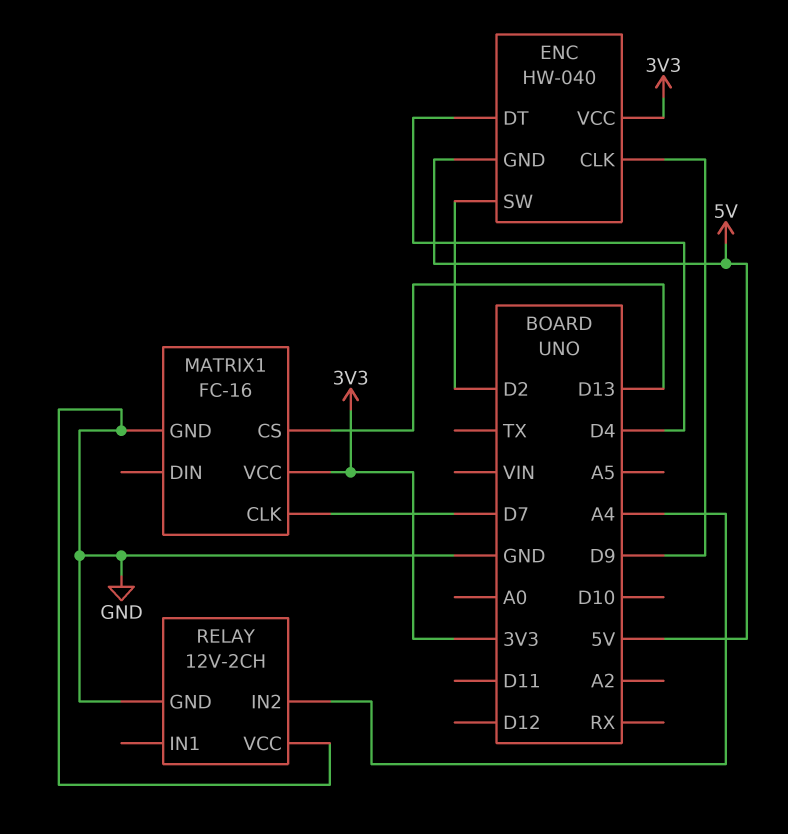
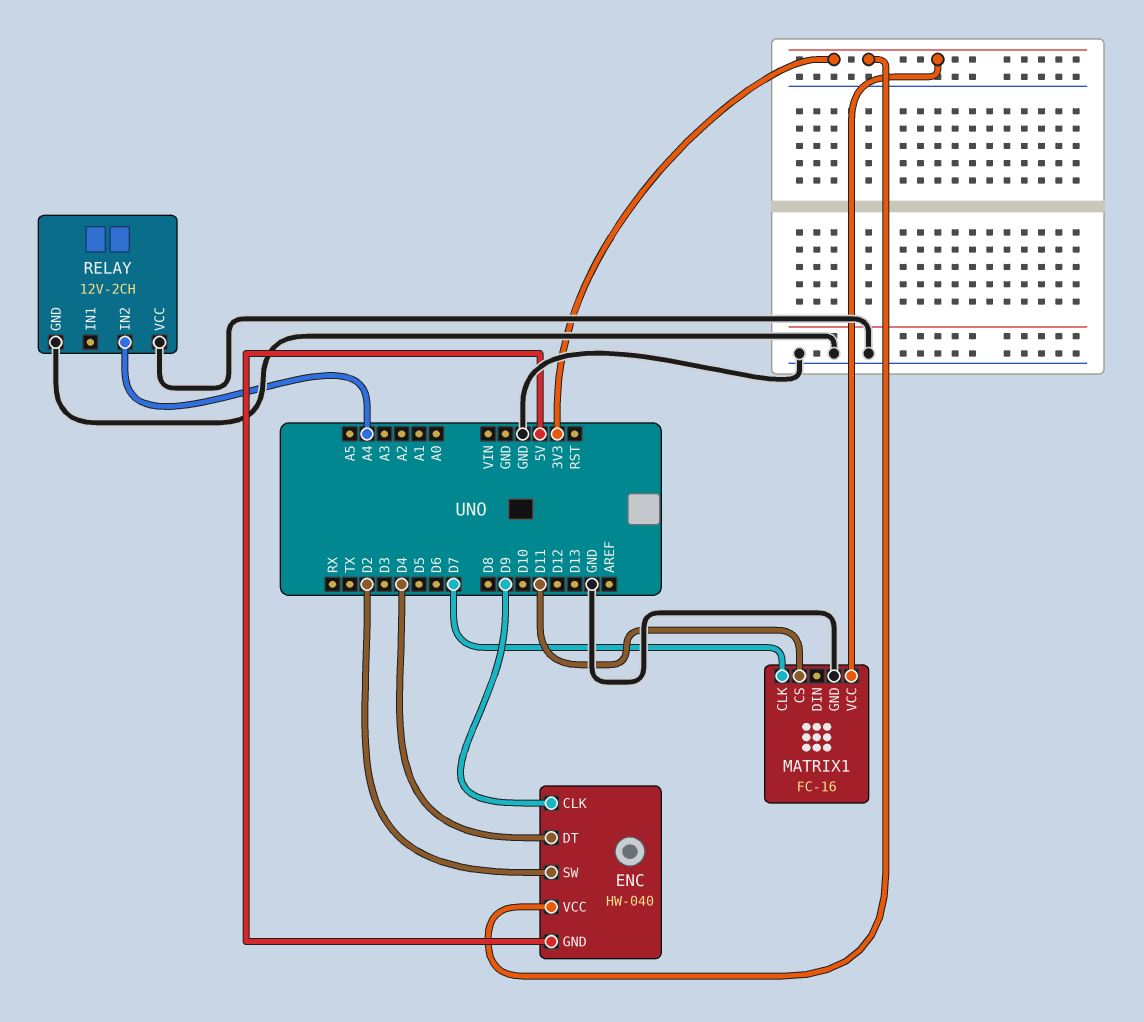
MATRIX1 pin CS: D13 -> D11

